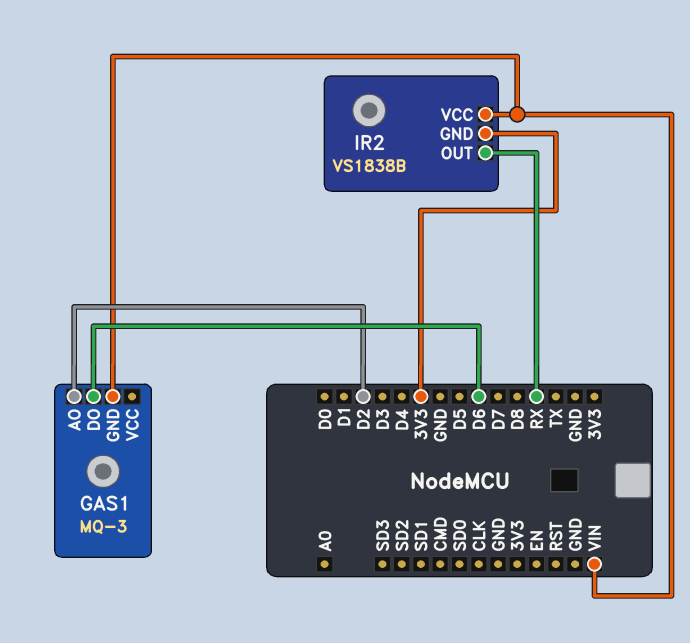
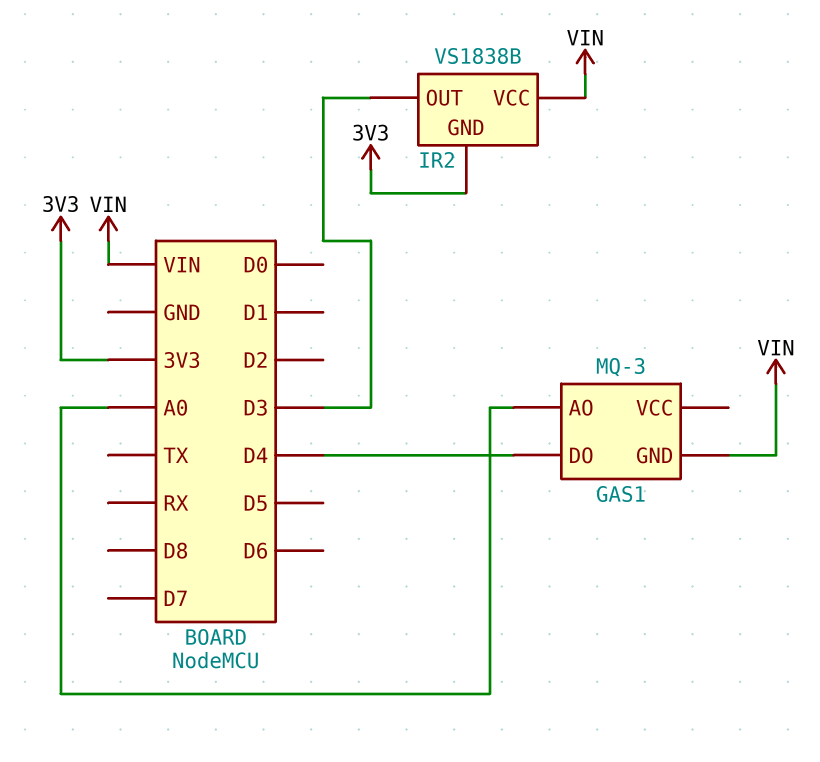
GAS1 pin AO: D2 -> A0
GAS1 pin DO: D6 -> D4
IR2 pin OUT: RX -> D3

